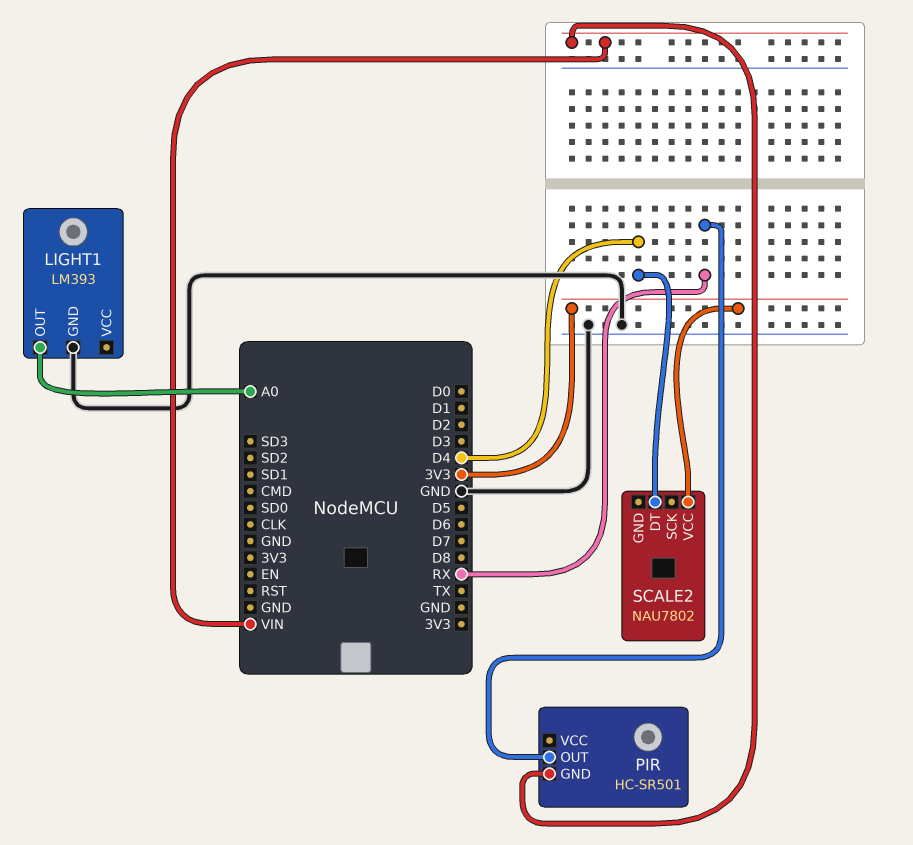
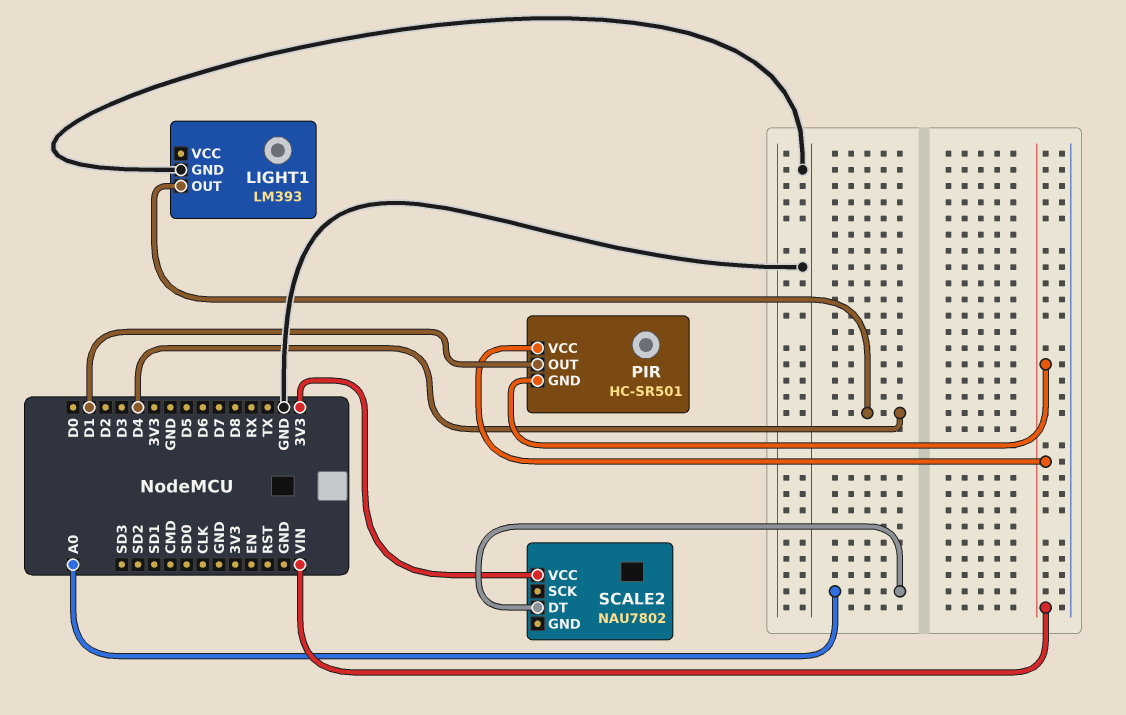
LIGHT1 pin OUT: A0 -> D4
PIR pin OUT: RX -> D1
PIR pin VCC: none -> VIN
SCALE2 pin DT: D4 -> A0

